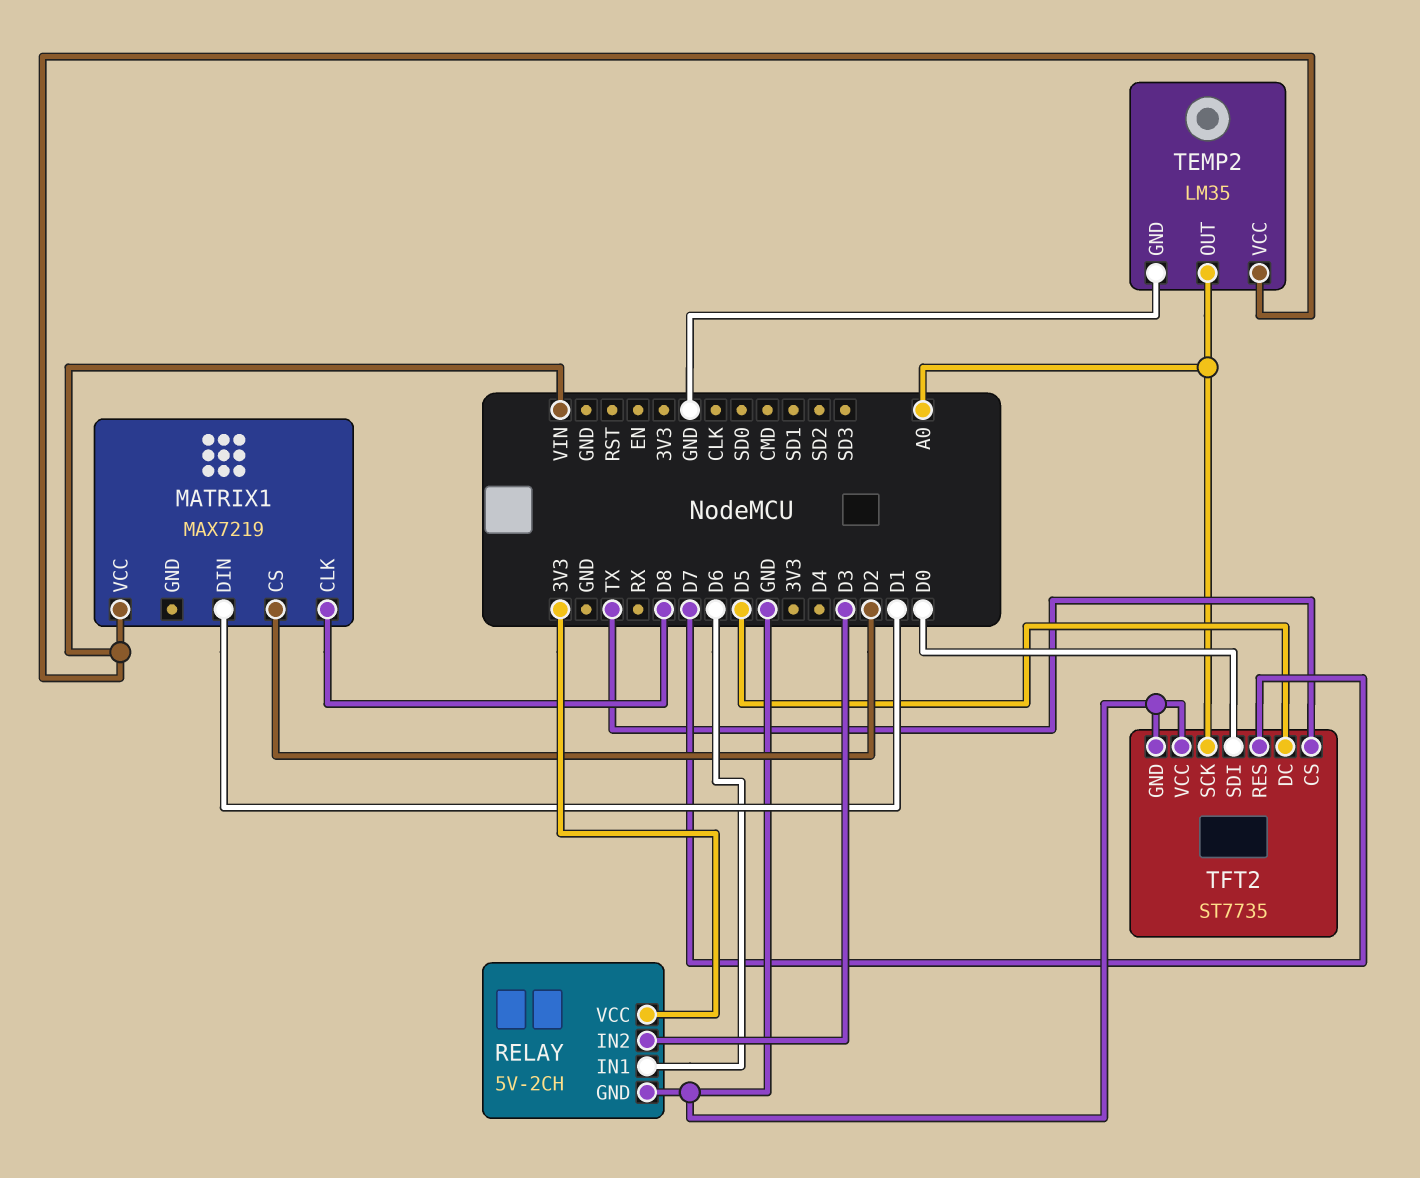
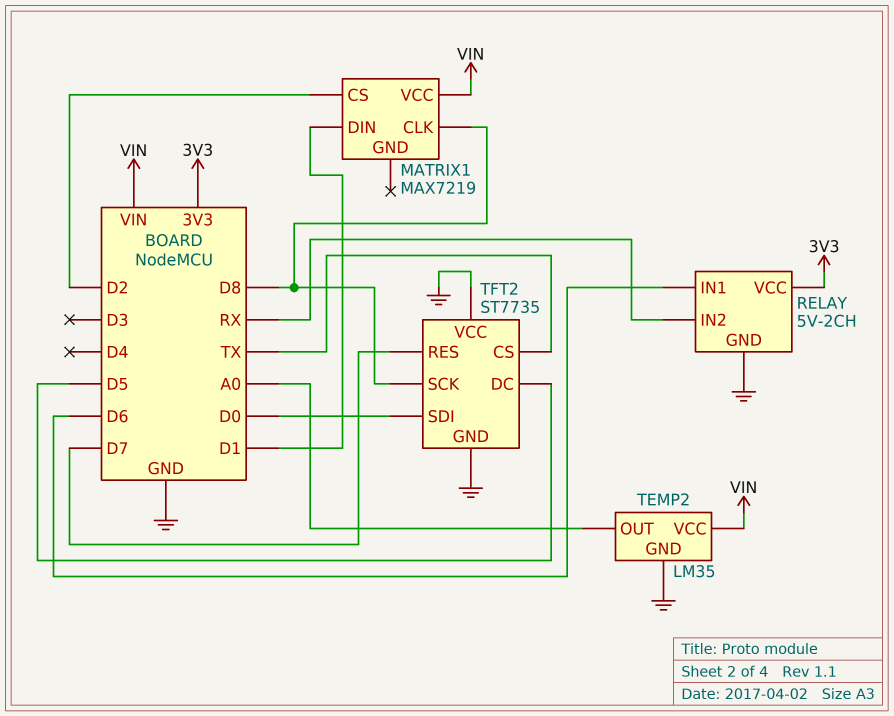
RELAY pin IN2: D3 -> RX
TFT2 pin SCK: A0 -> D8

